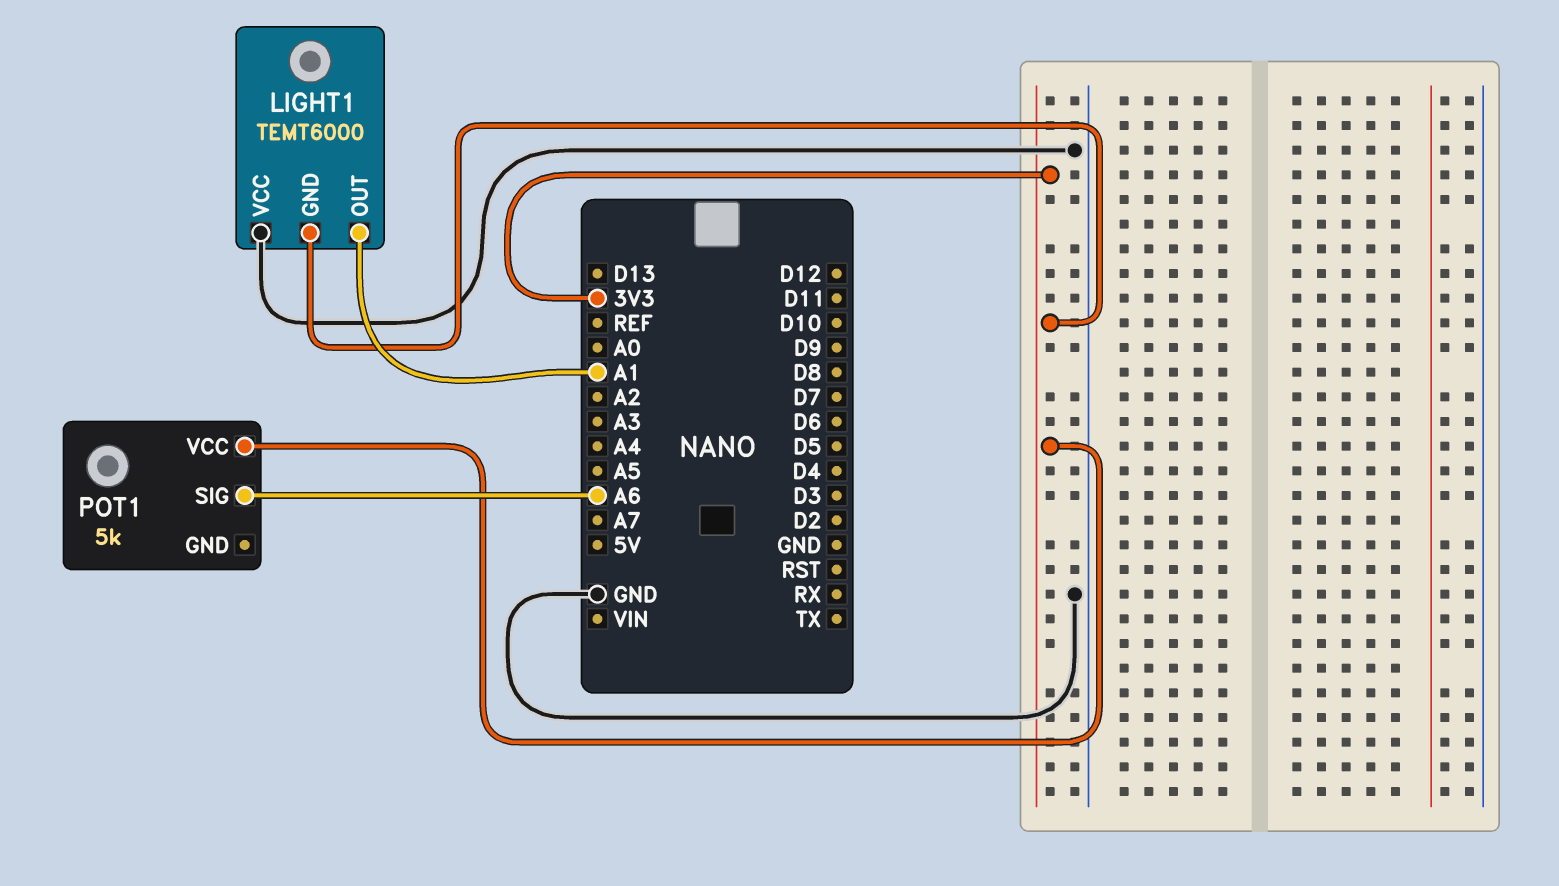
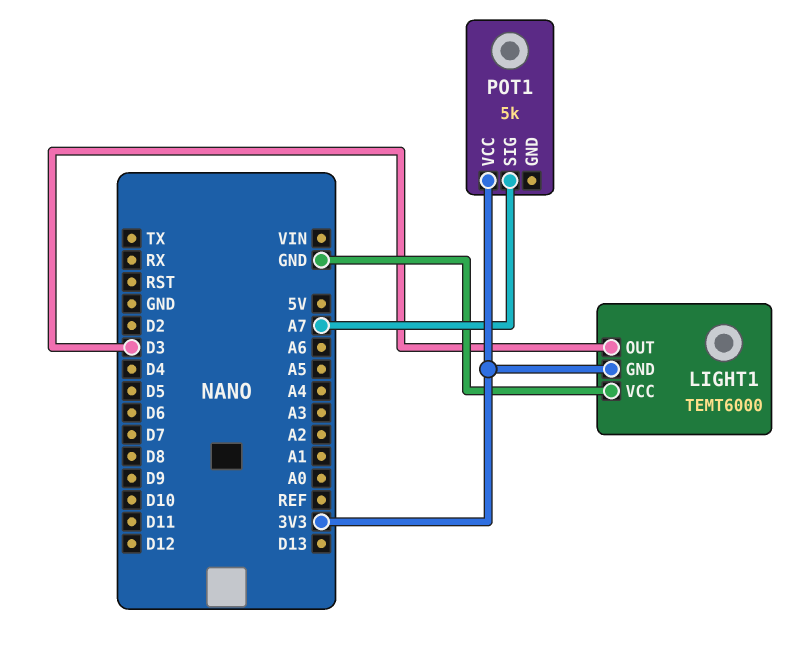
LIGHT1 pin OUT: A1 -> D3
POT1 pin SIG: A6 -> A7

